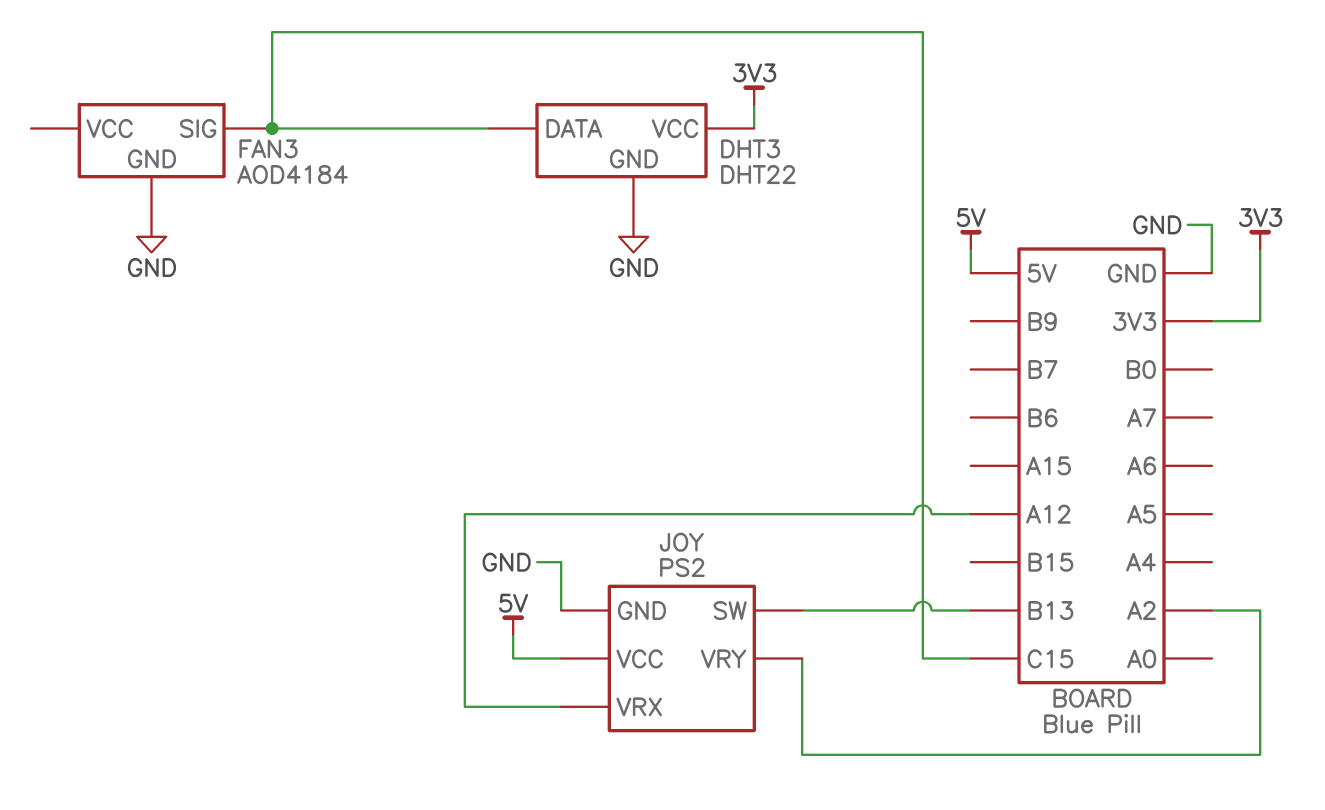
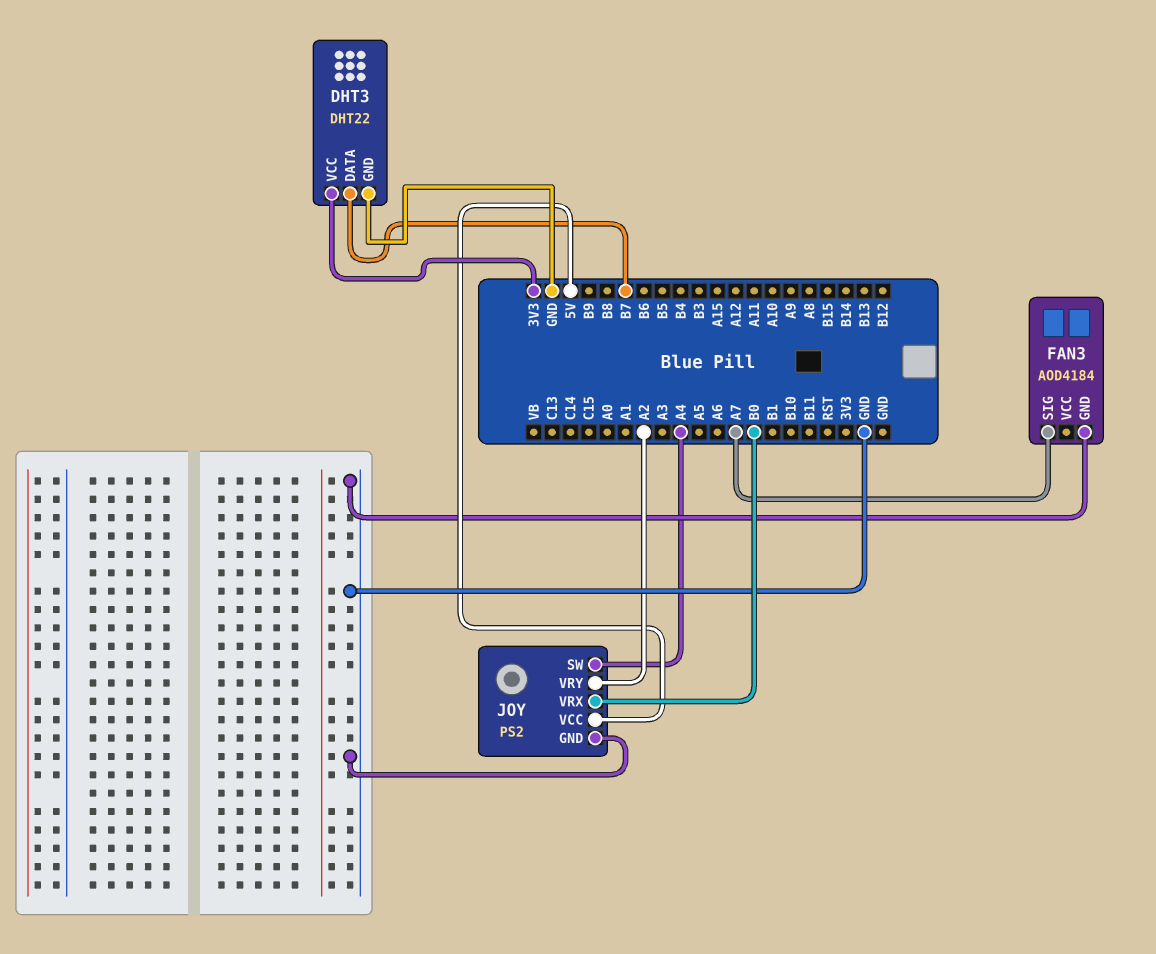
DHT3 pin DATA: C15 -> B7
FAN3 pin SIG: C15 -> A7
JOY pin SW: B13 -> A4
JOY pin VRX: A12 -> B0

